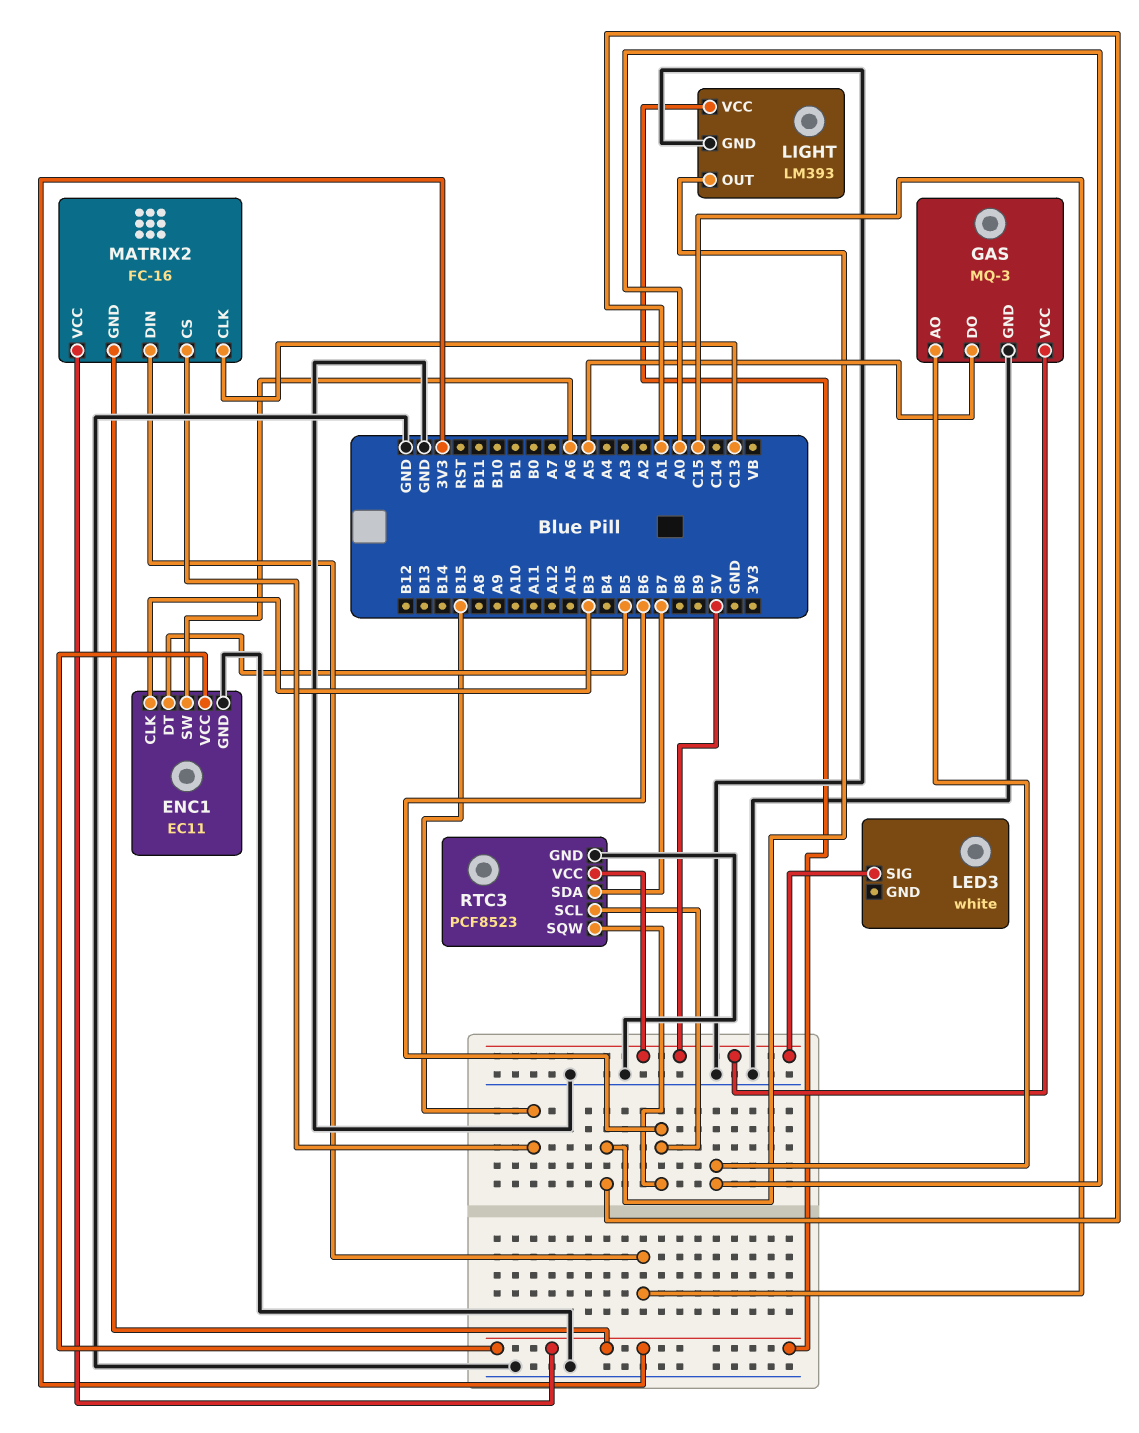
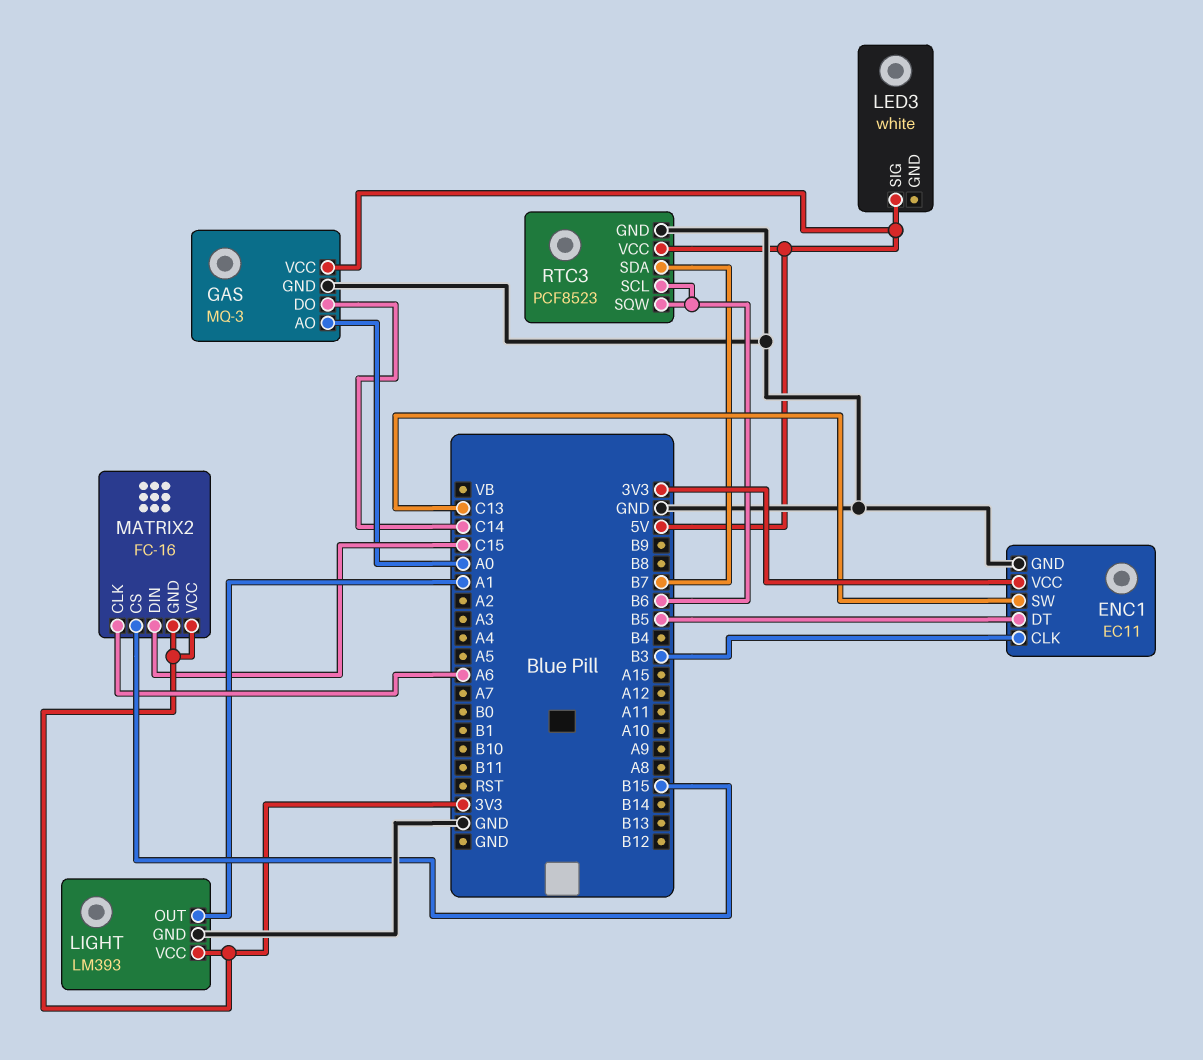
ENC1 pin SW: A6 -> C13
GAS pin DO: A5 -> C14
MATRIX2 pin CLK: C13 -> A6

